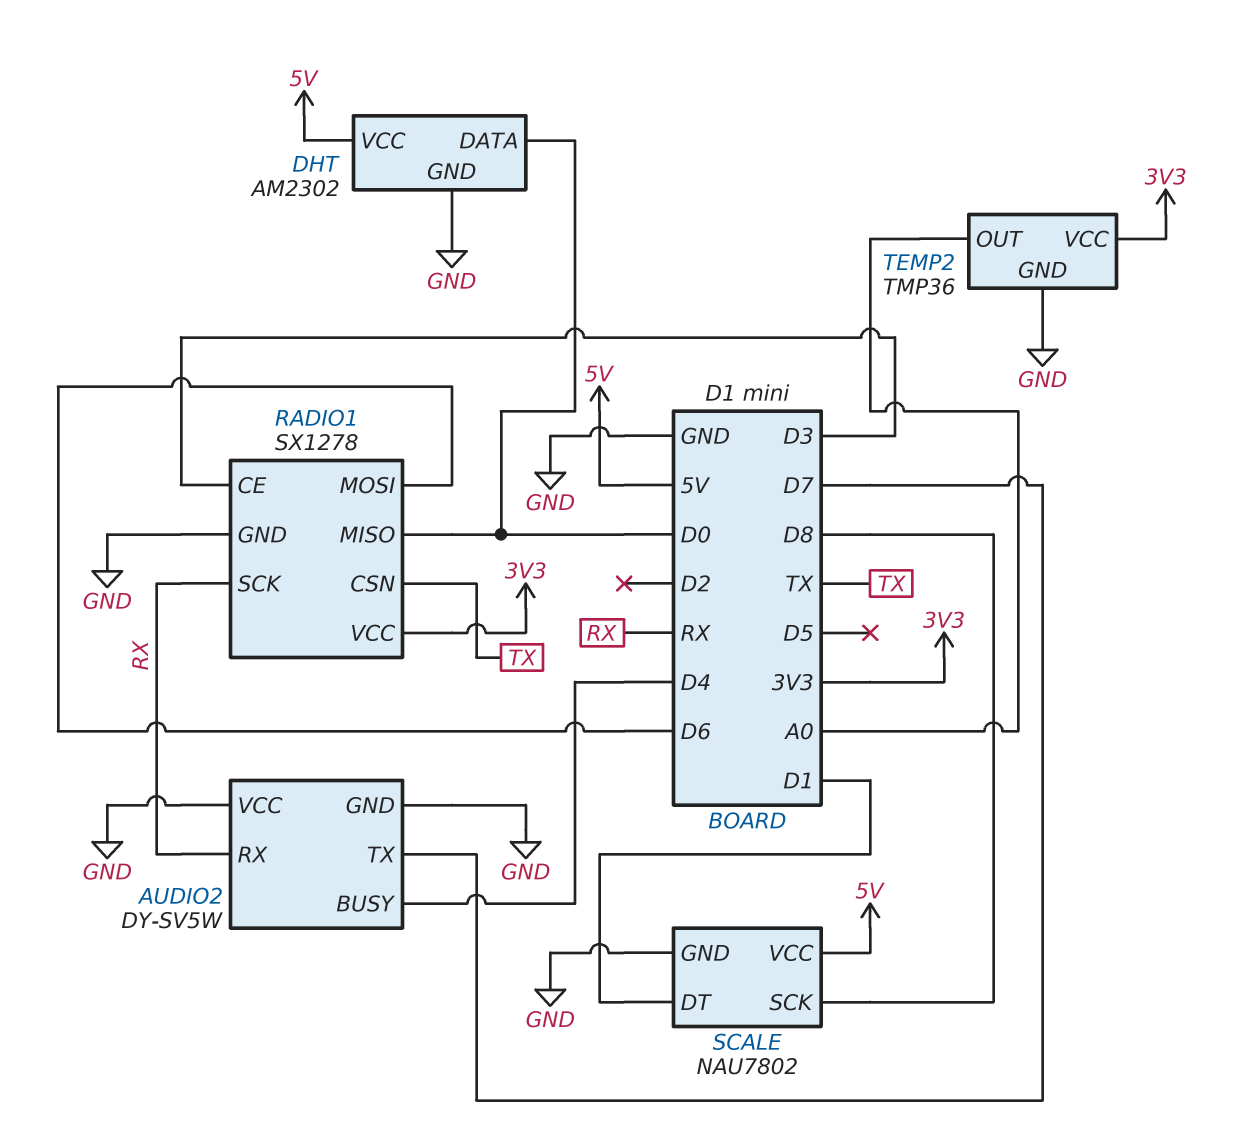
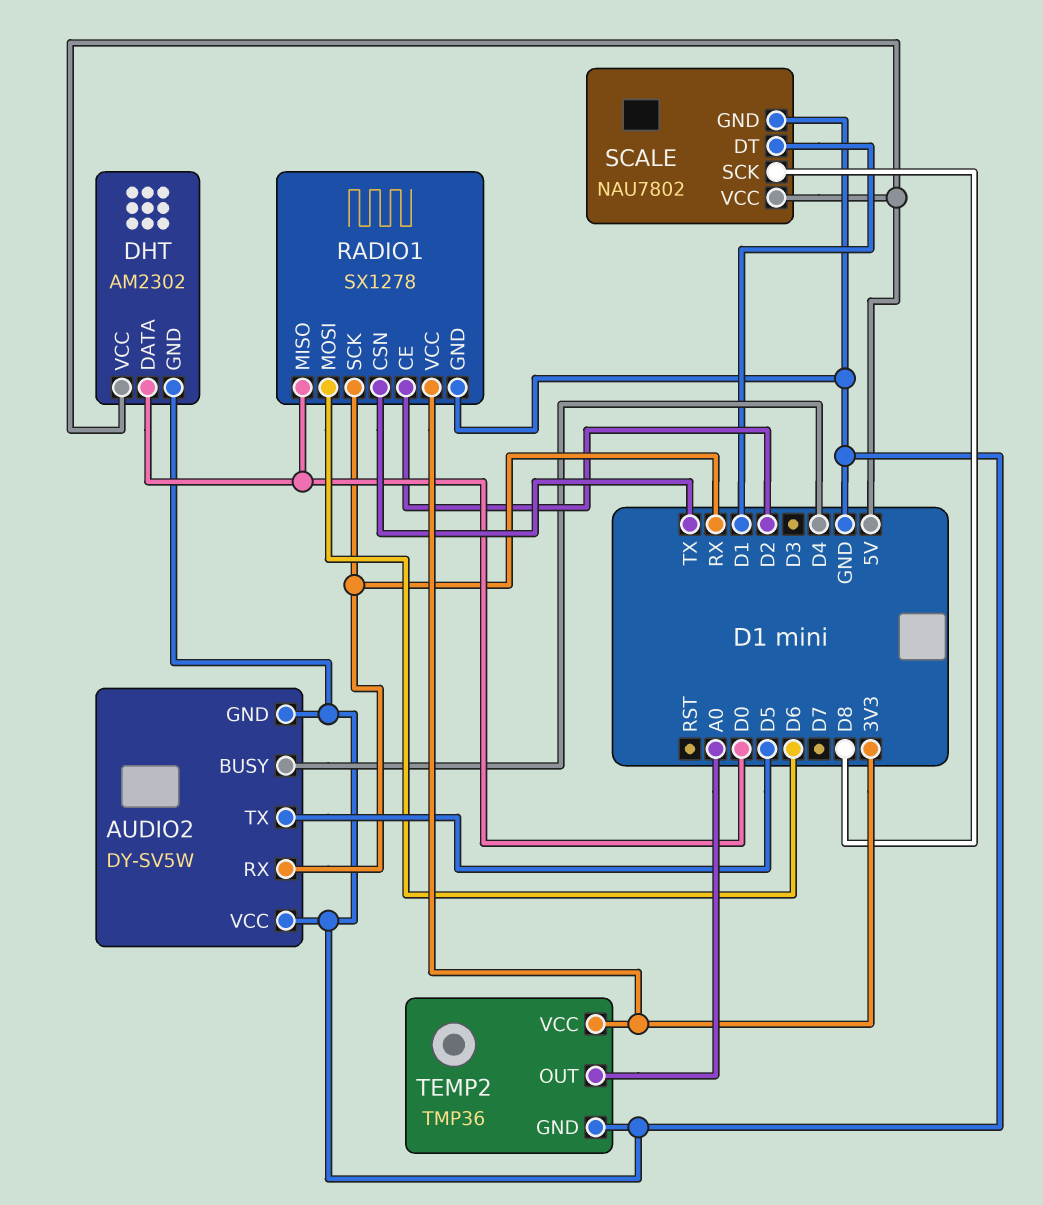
AUDIO2 pin TX: D7 -> D5
RADIO1 pin CE: D3 -> D2

